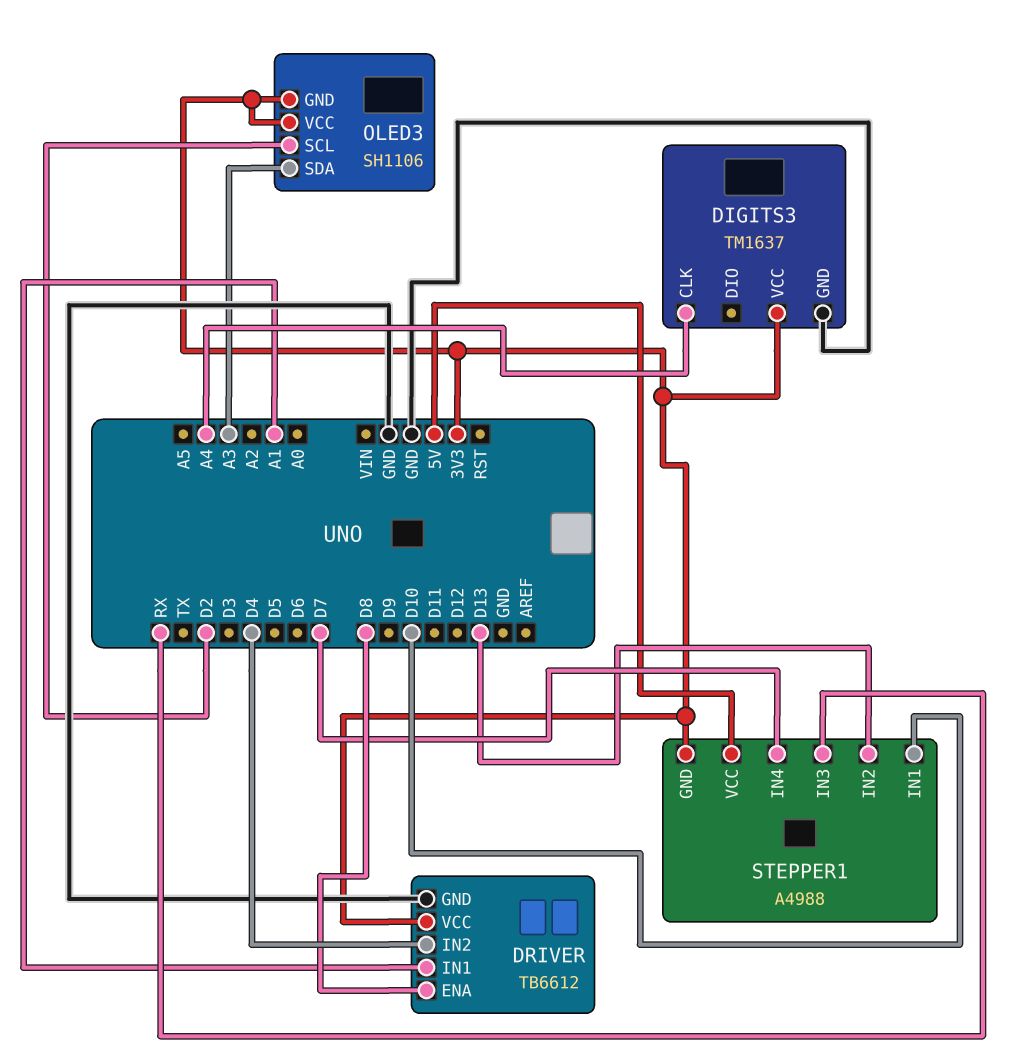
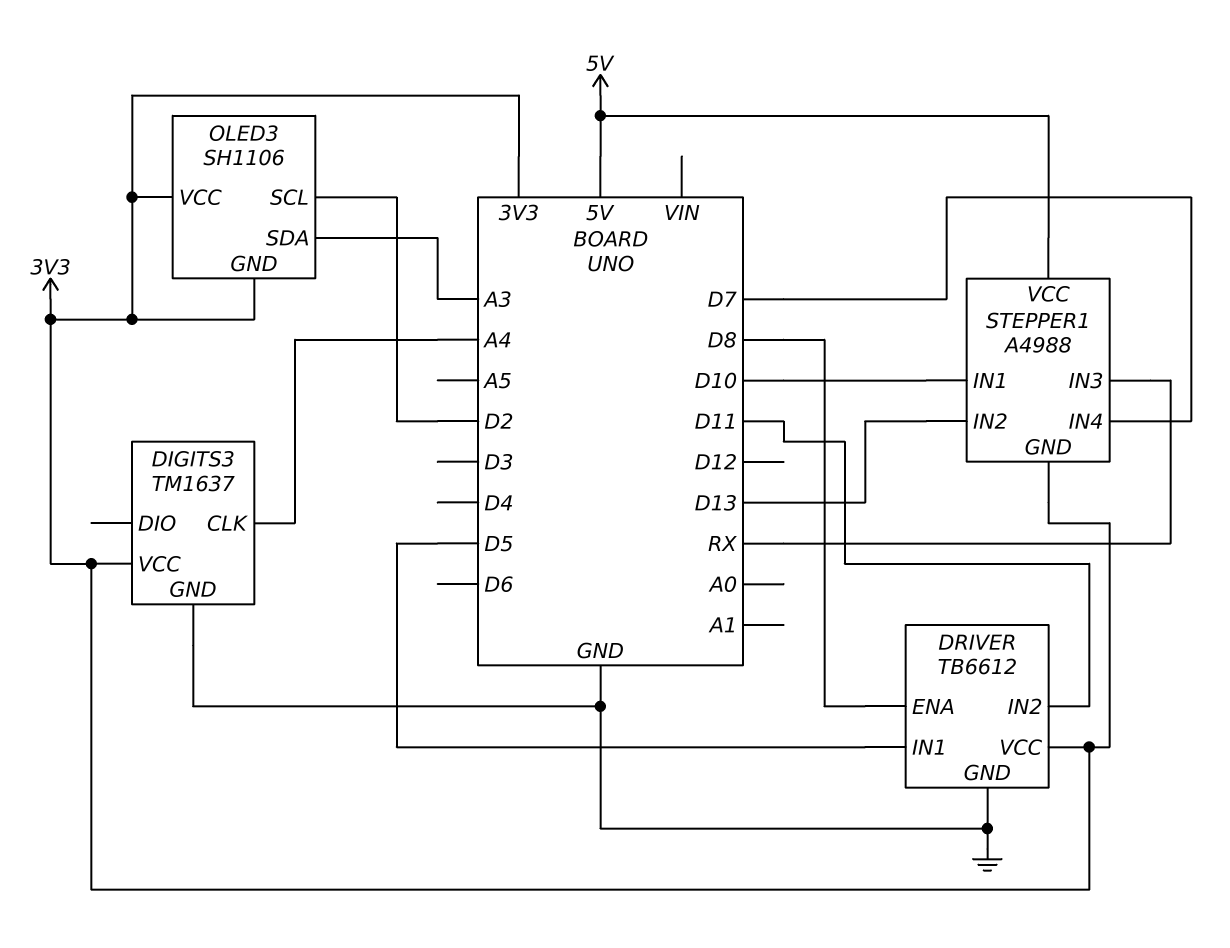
DRIVER pin IN1: A1 -> D5
DRIVER pin IN2: D4 -> D11

